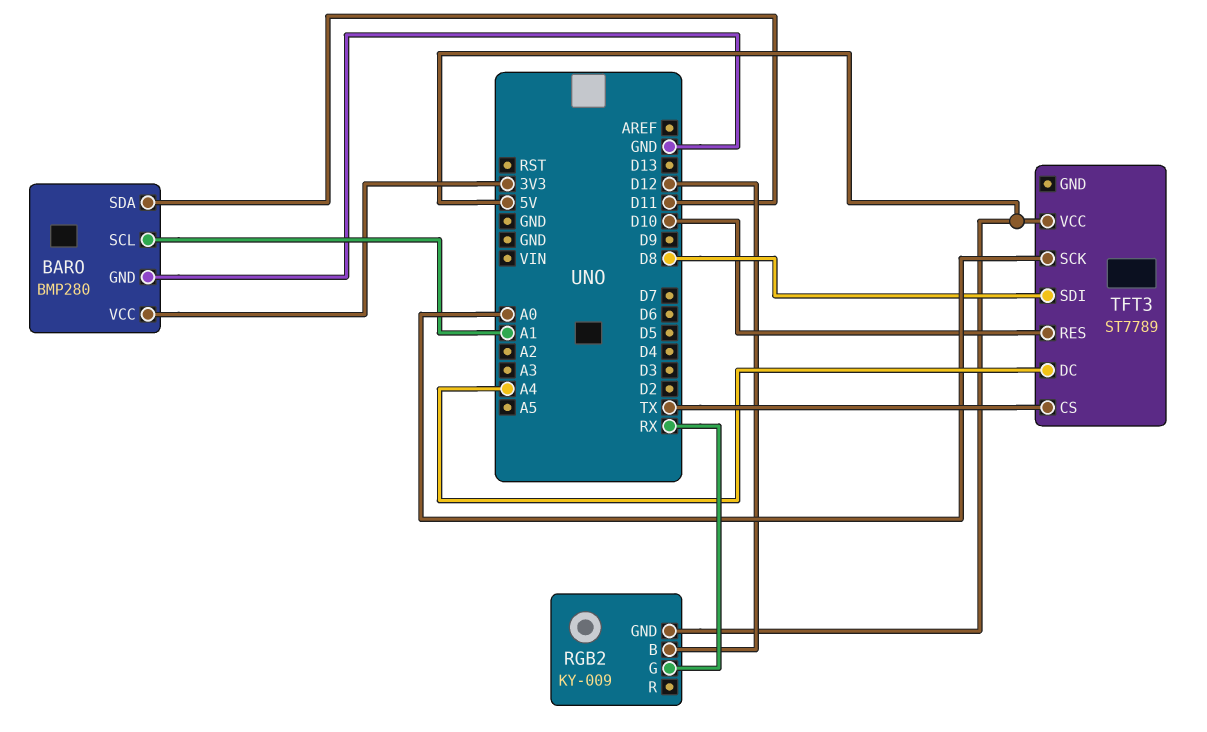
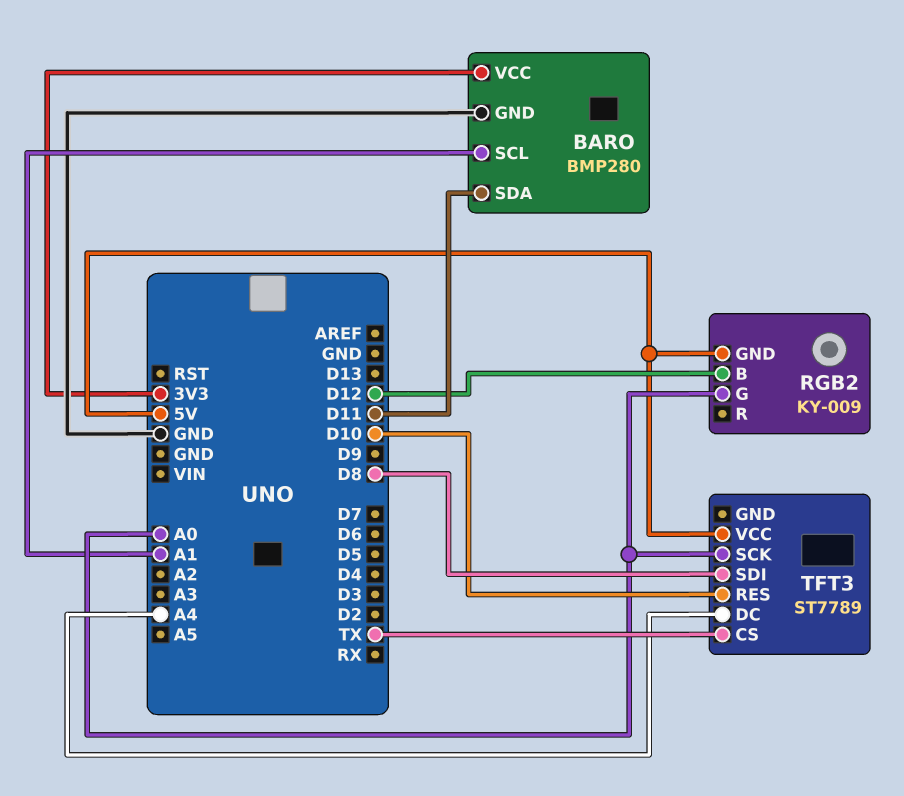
RGB2 pin G: RX -> A0

